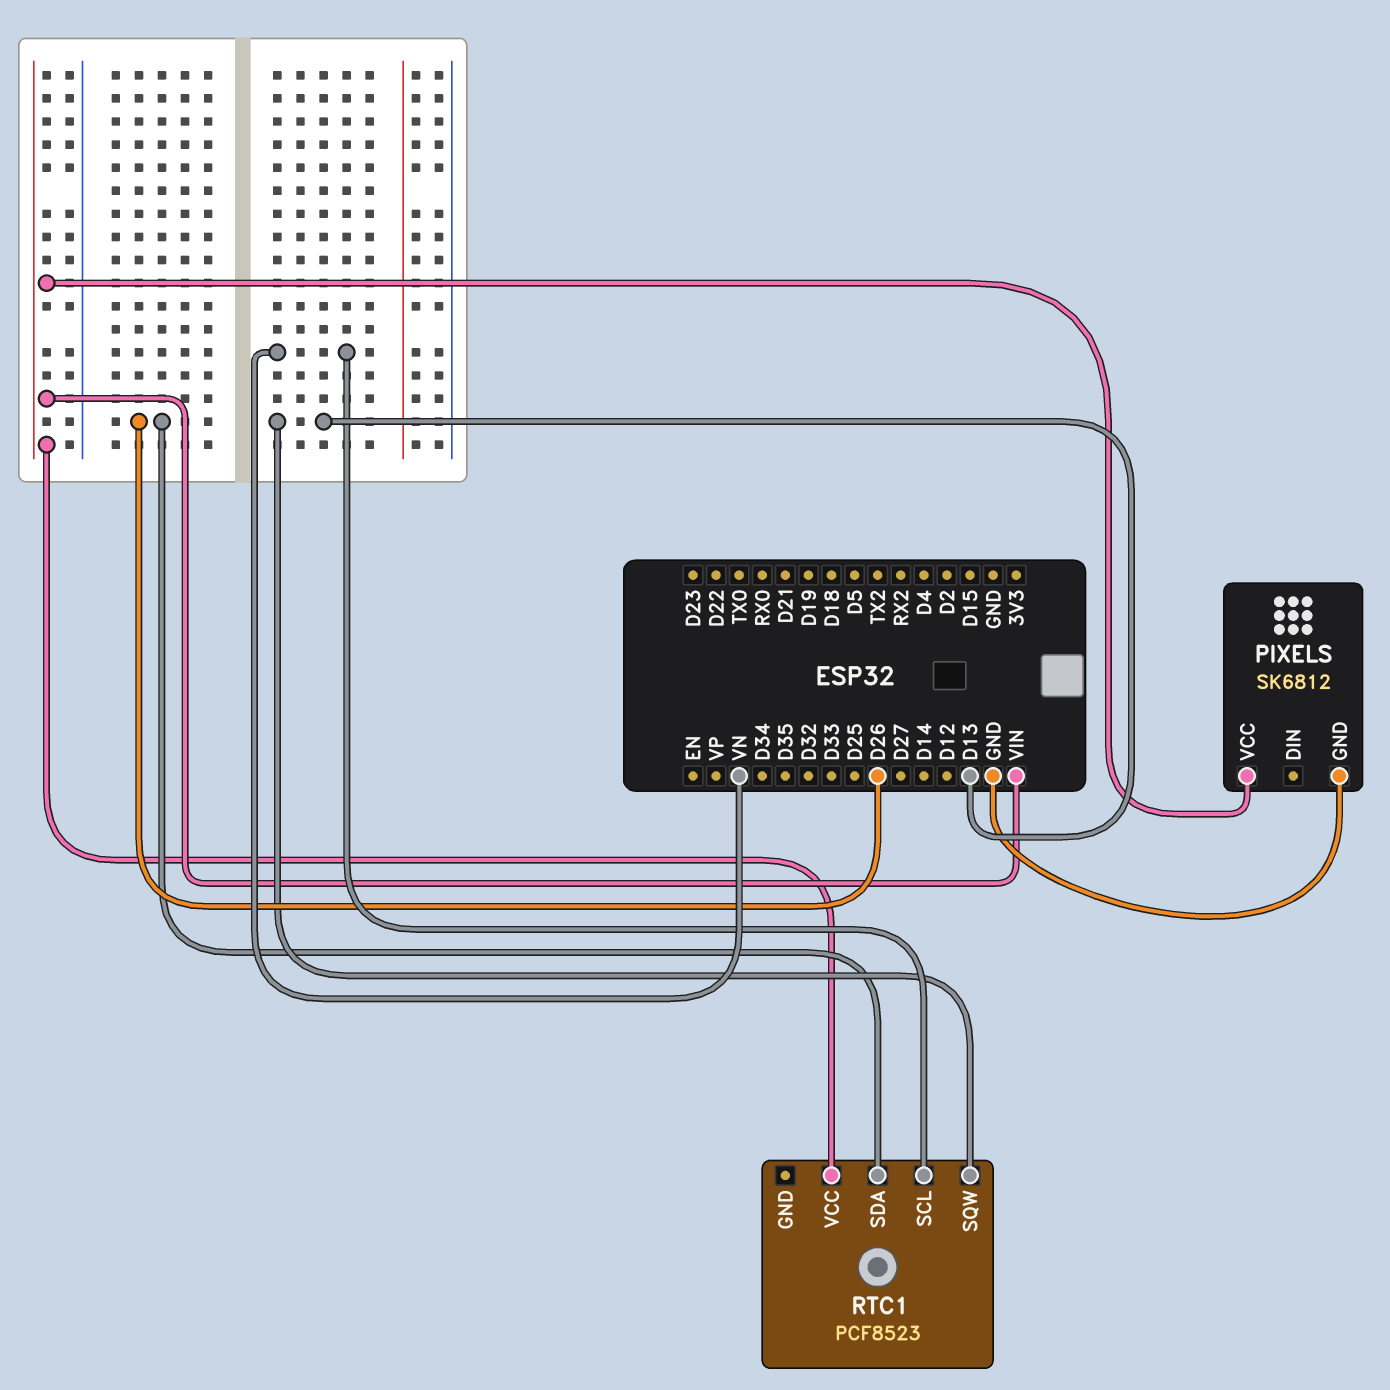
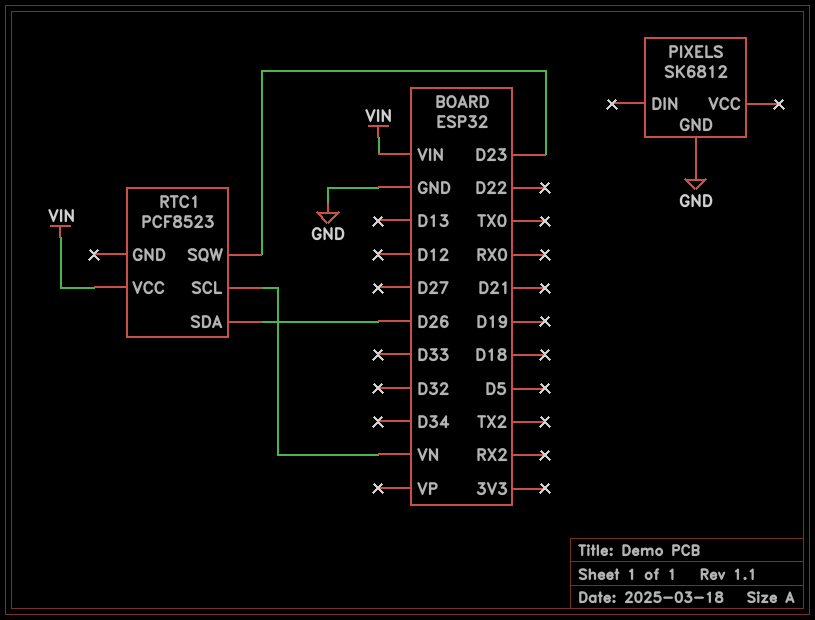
PIXELS pin VCC: VIN -> none
RTC1 pin SQW: D13 -> D23

